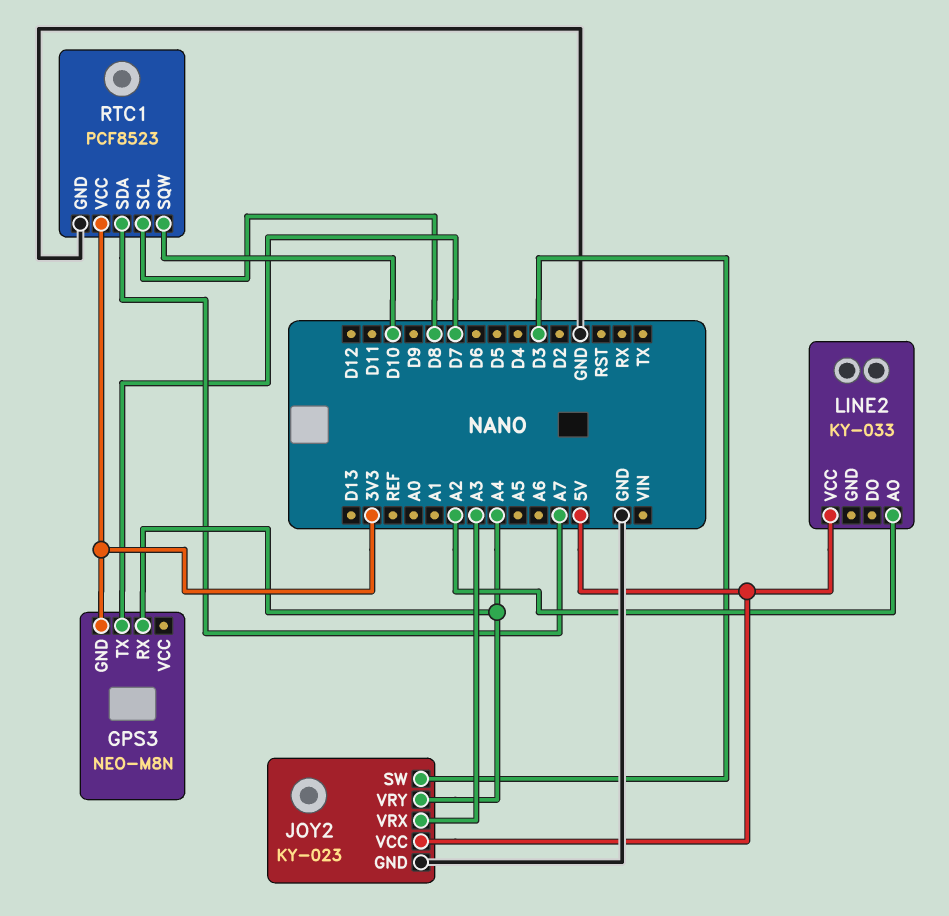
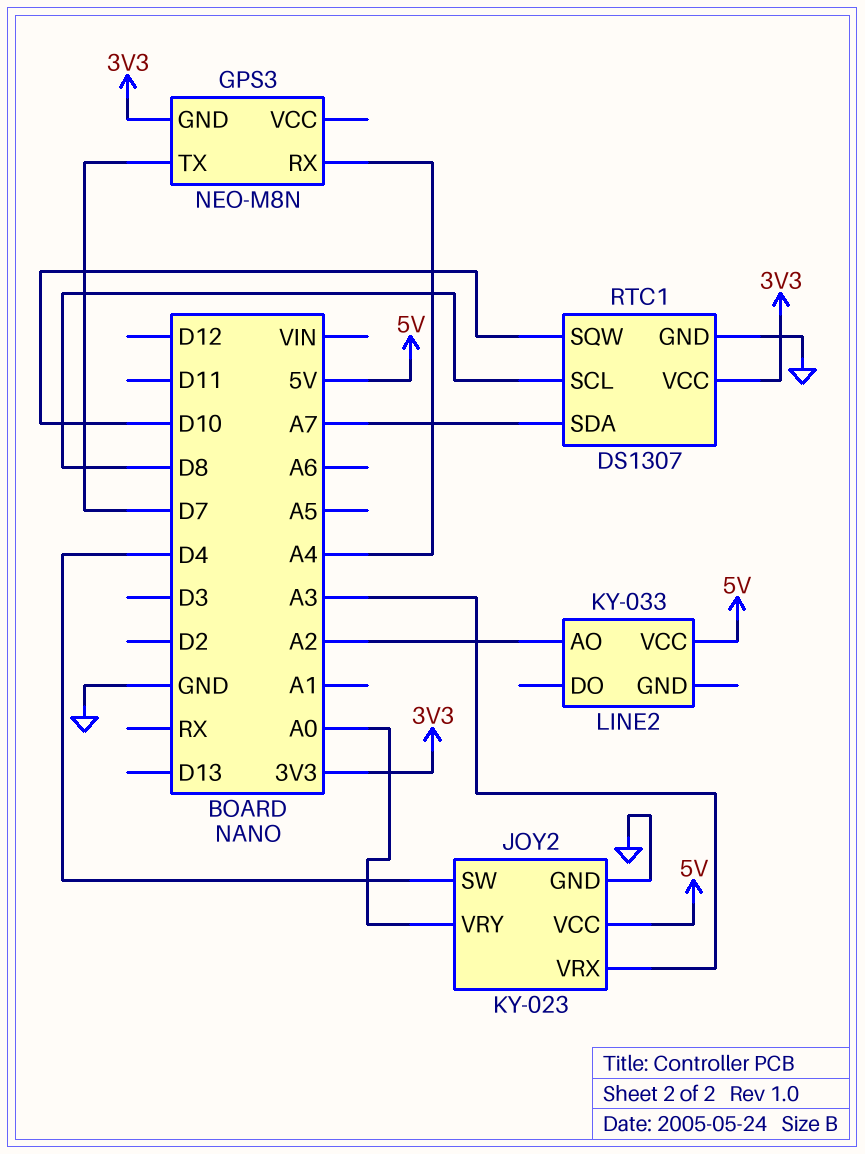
JOY2 pin SW: D3 -> D4
JOY2 pin VRY: A4 -> A0
RTC1: PCF8523 -> DS1307

